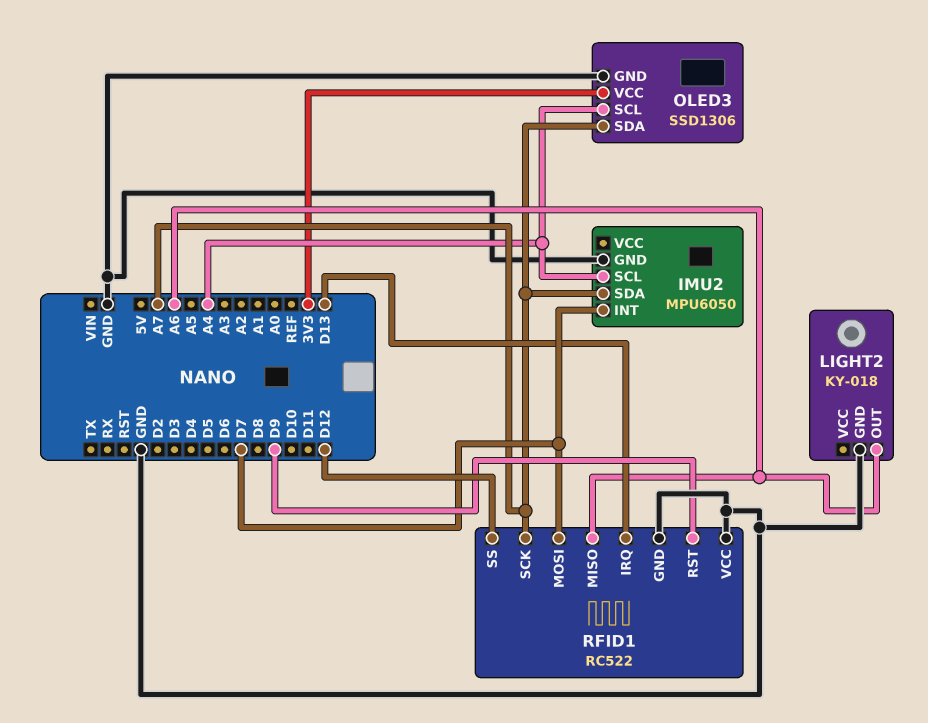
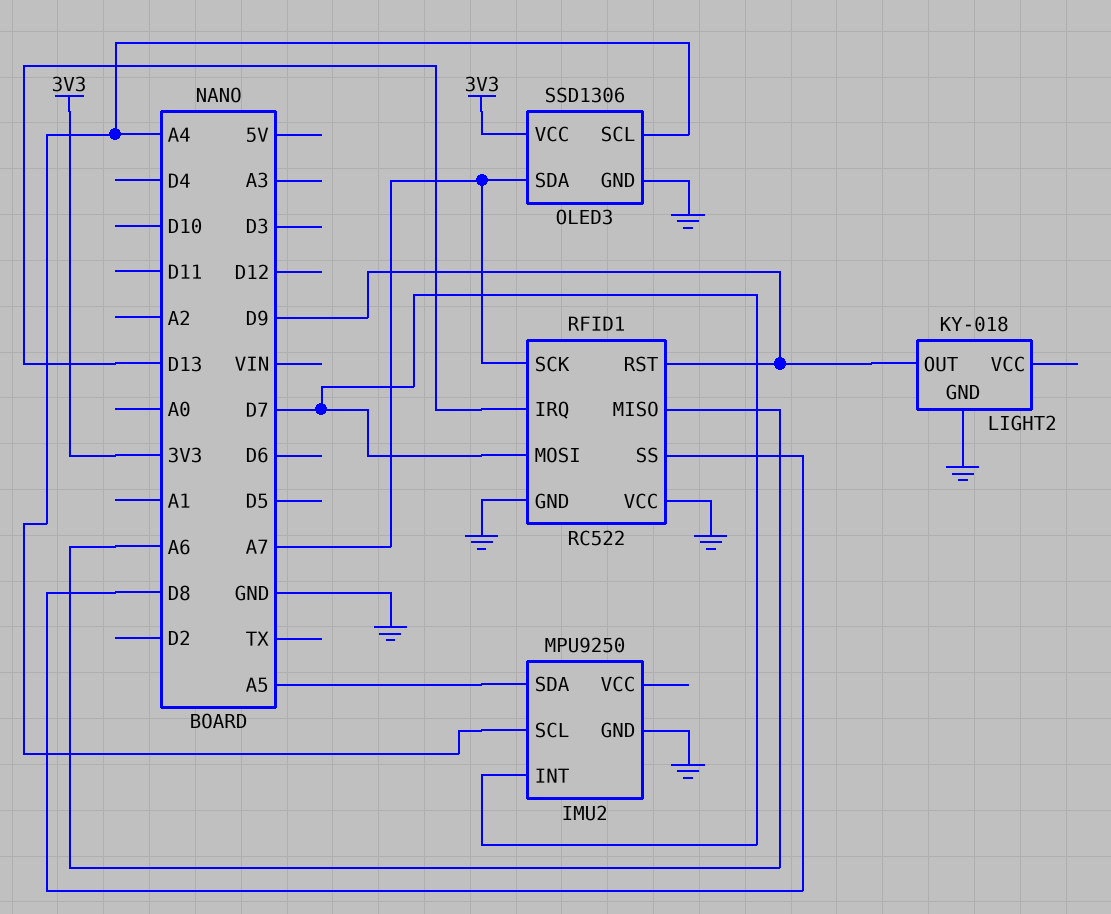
IMU2: MPU6050 -> MPU9250
IMU2 pin SDA: A7 -> A5
LIGHT2 pin OUT: A6 -> D9
RFID1 pin SS: D12 -> D8

